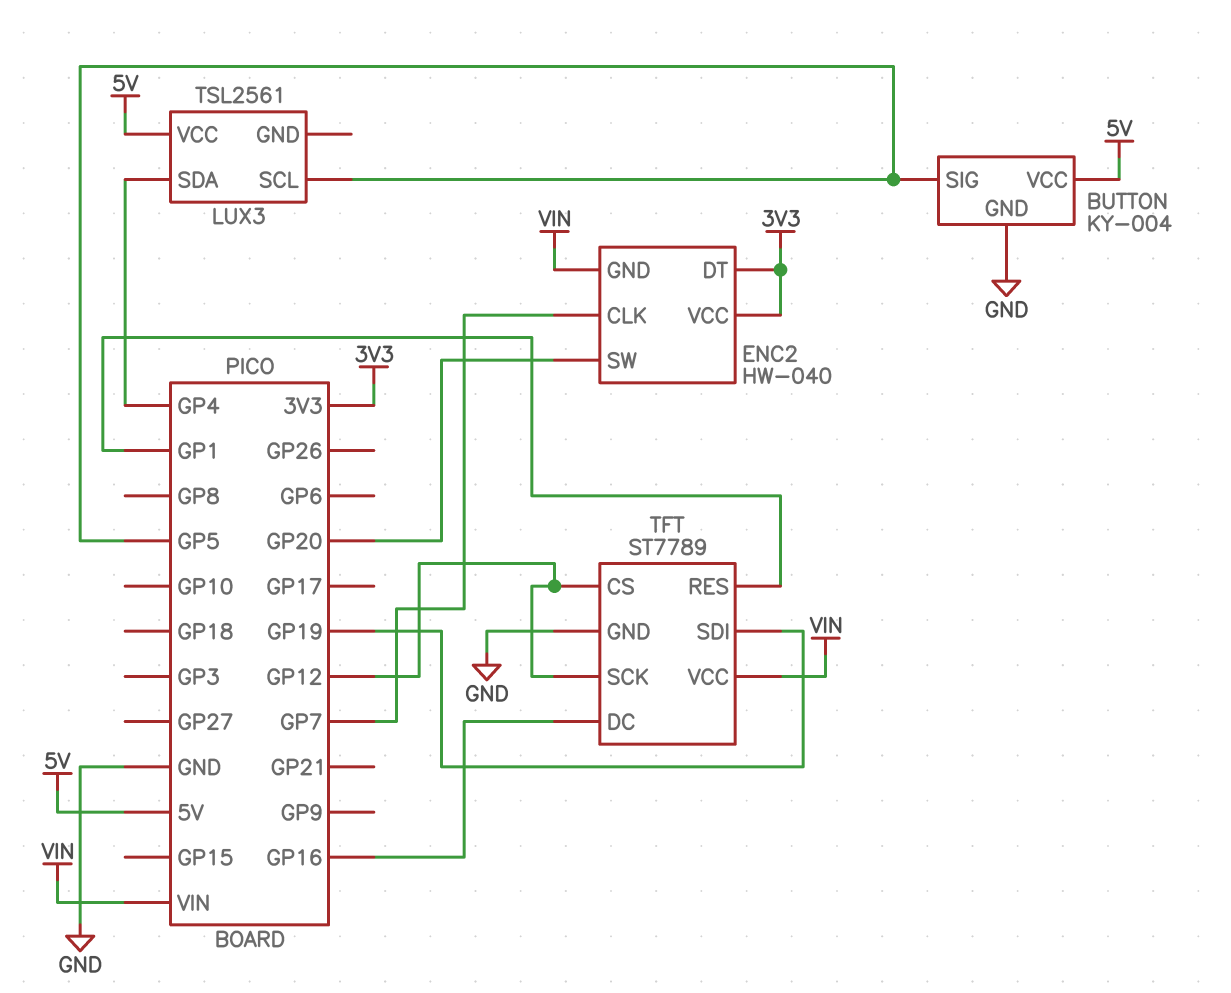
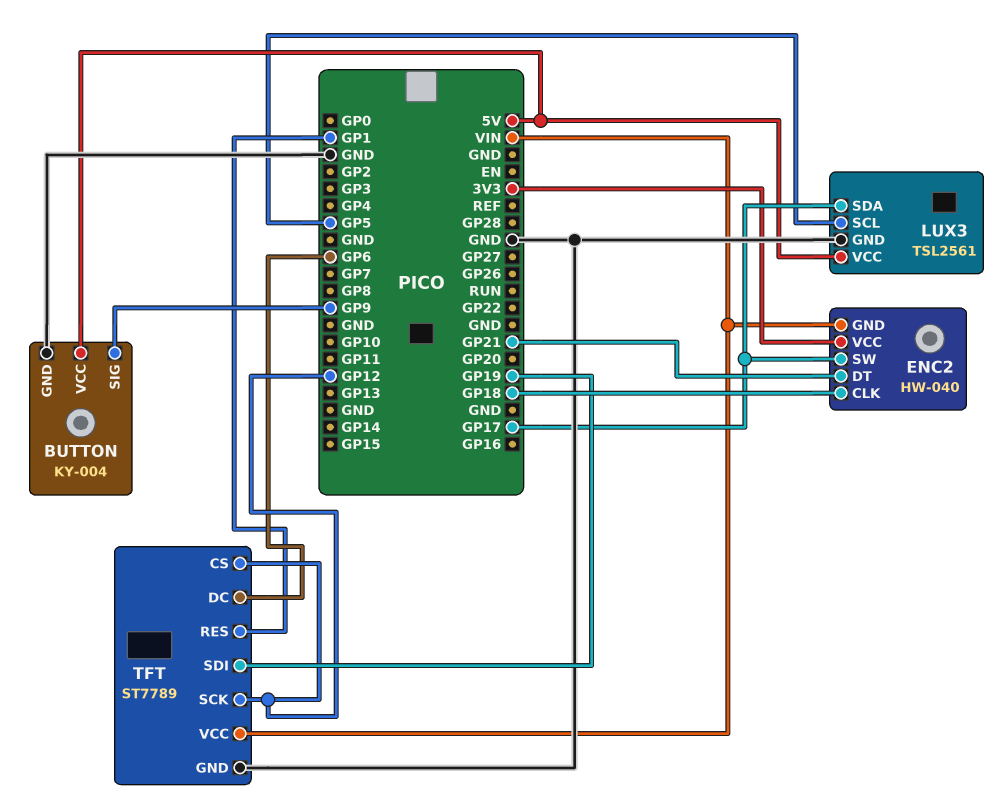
BUTTON pin SIG: GP5 -> GP9
ENC2 pin CLK: GP7 -> GP18
ENC2 pin DT: 3V3 -> GP21
ENC2 pin SW: GP20 -> GP17
LUX3 pin GND: none -> GND
LUX3 pin SDA: GP4 -> GP17
TFT pin DC: GP16 -> GP6

